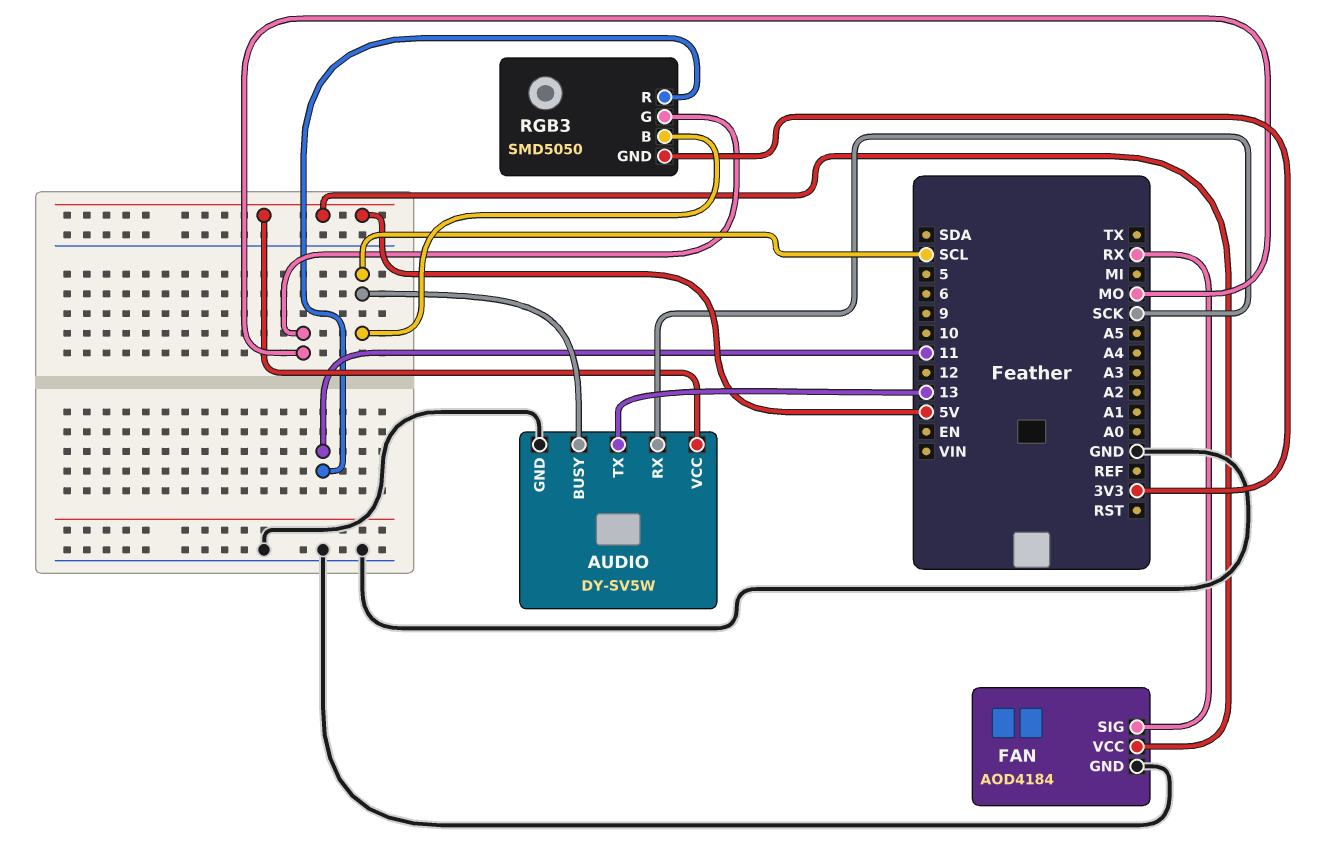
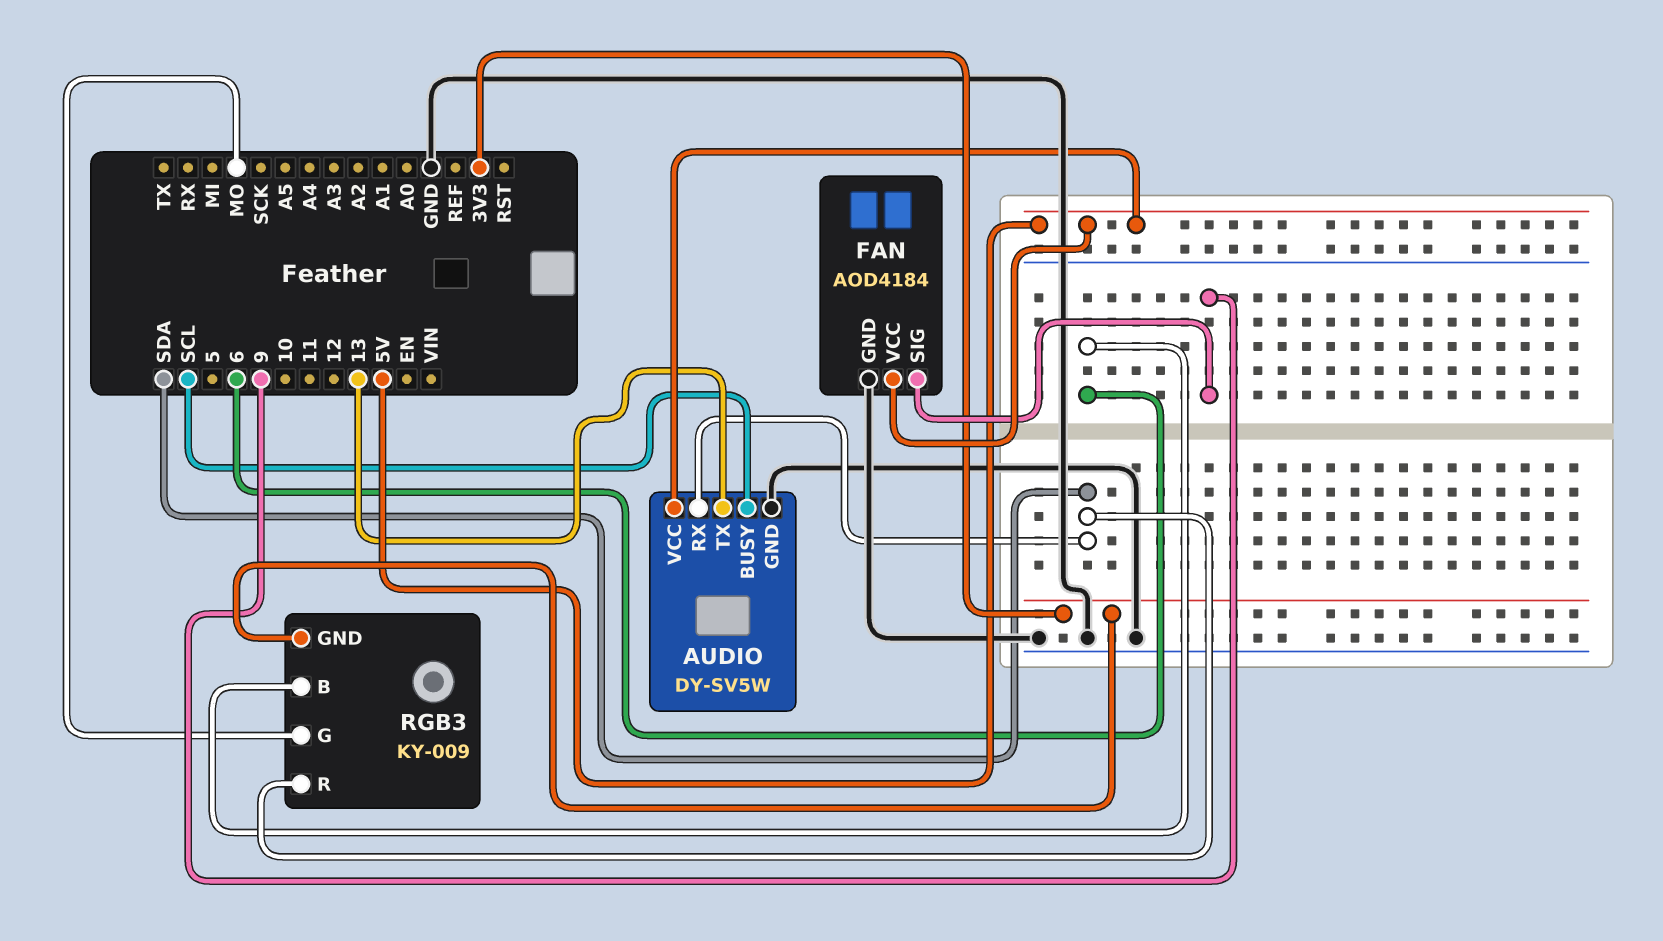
AUDIO pin RX: SCK -> SDA
FAN pin SIG: RX -> 9
RGB3: SMD5050 -> KY-009
RGB3 pin B: SCL -> 6
RGB3 pin R: 11 -> SDA

